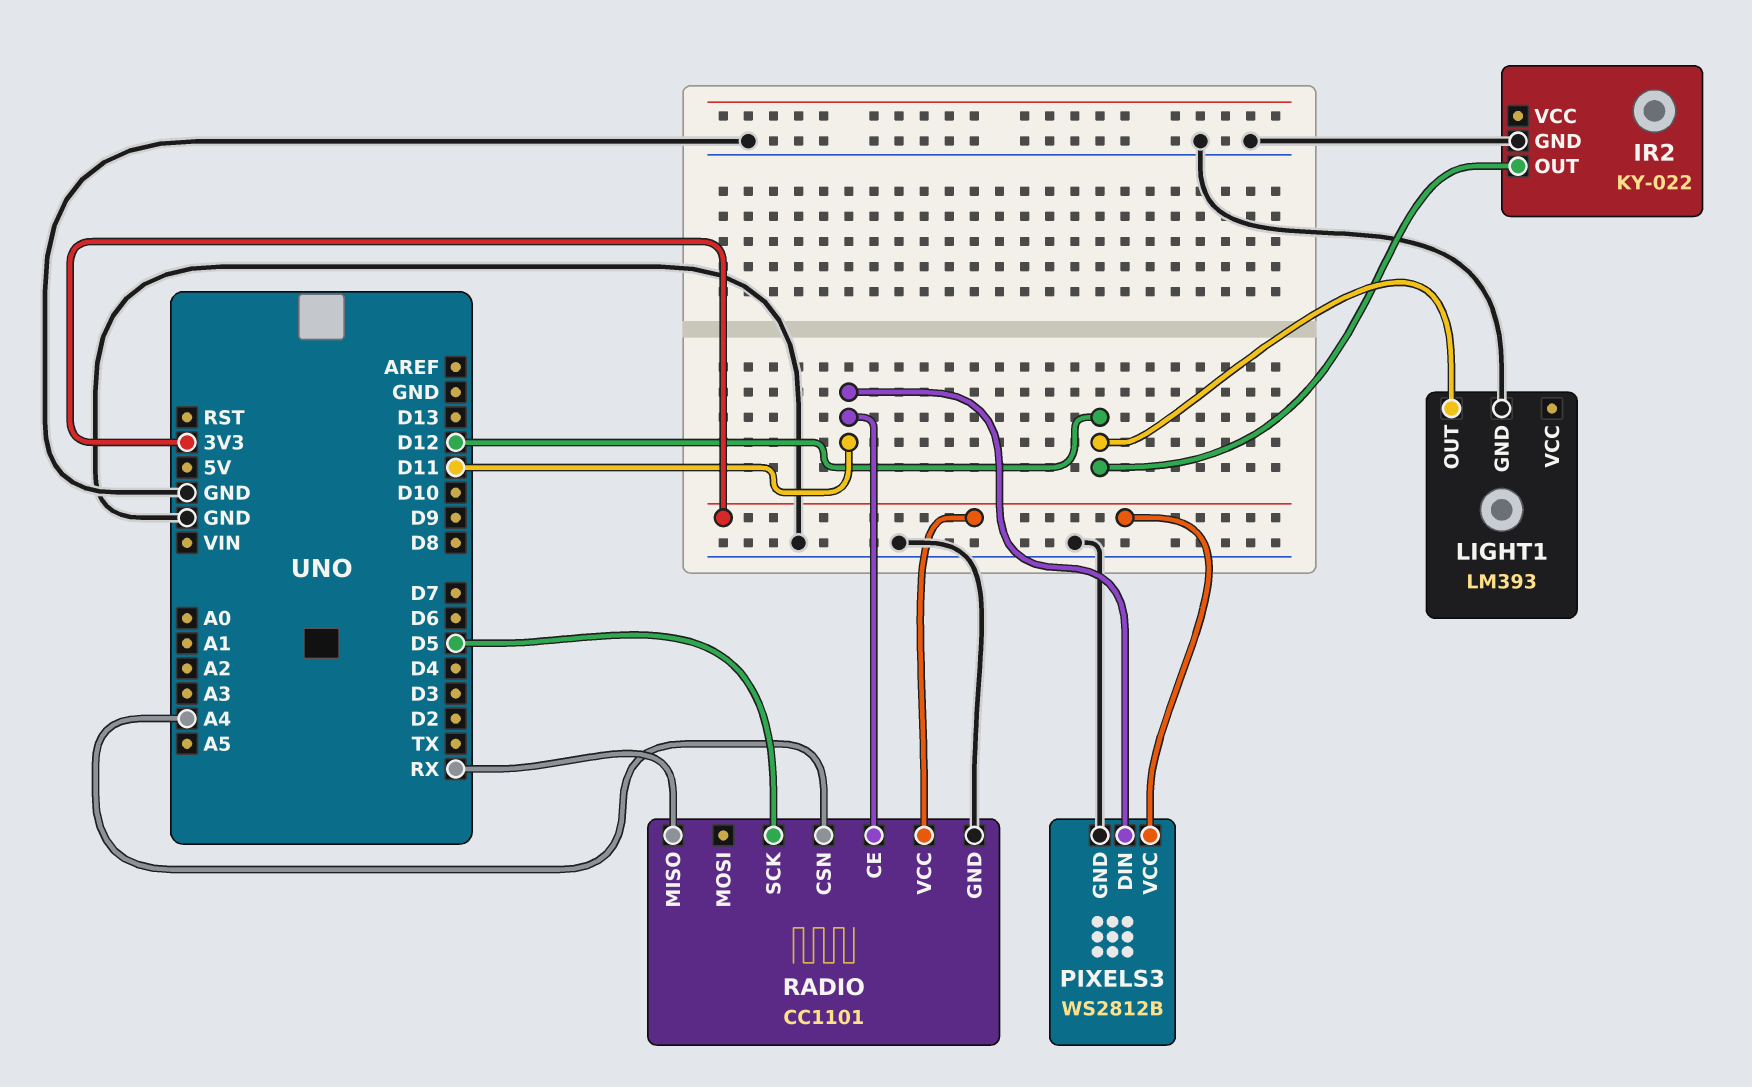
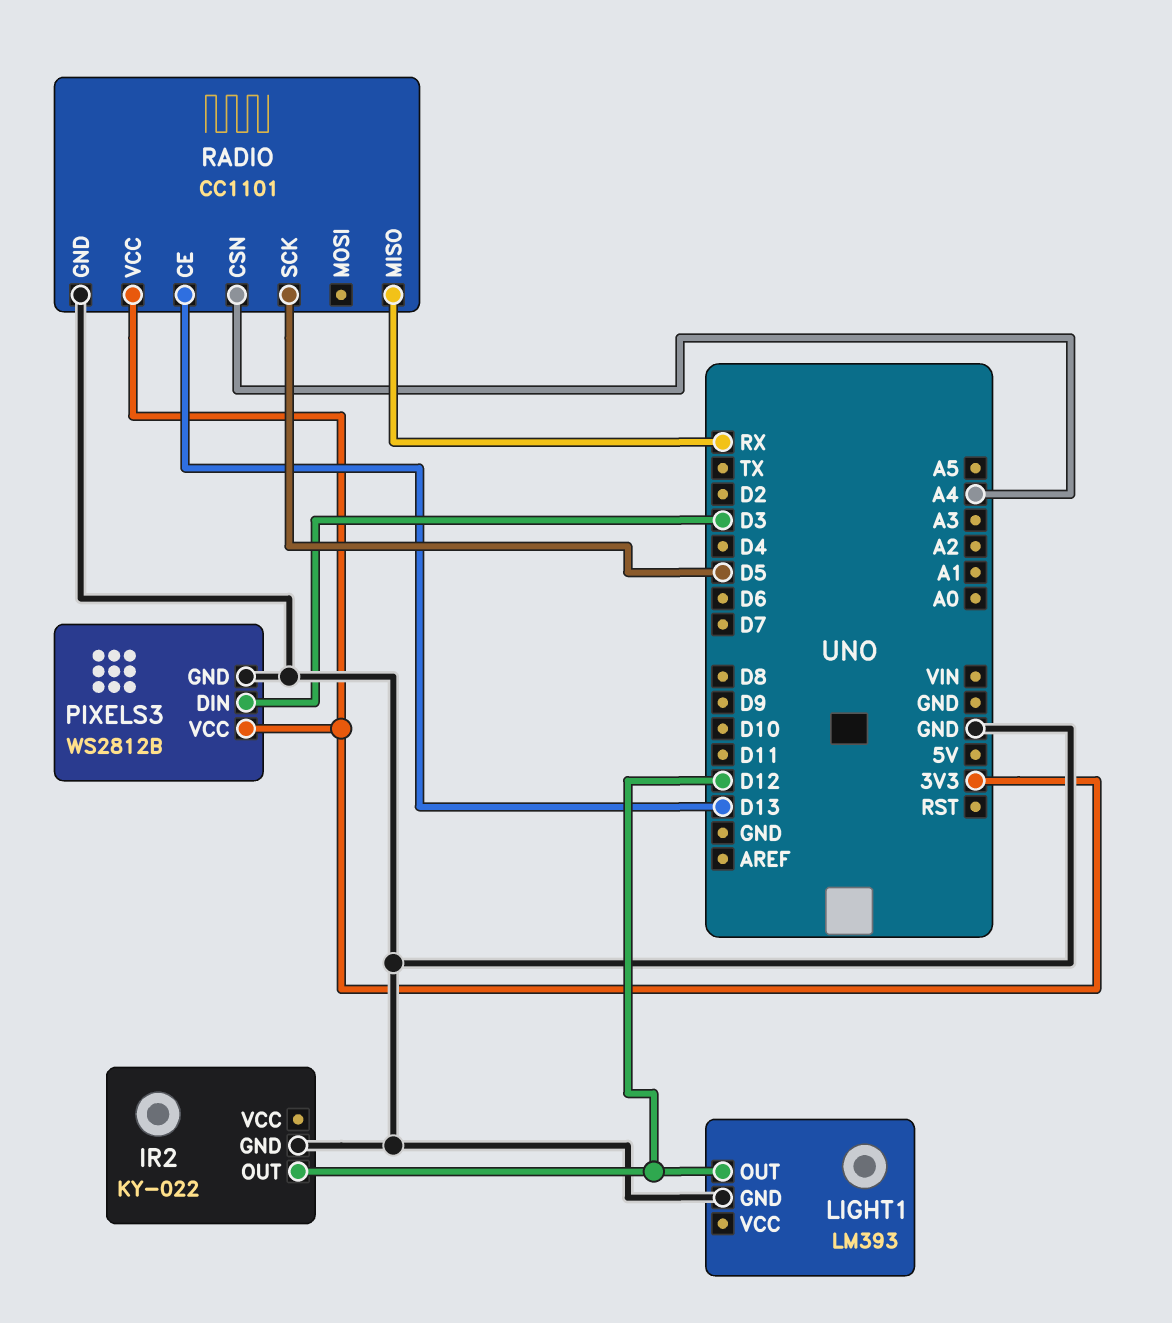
PIXELS3 pin DIN: D11 -> D3
RADIO pin CE: D11 -> D13

